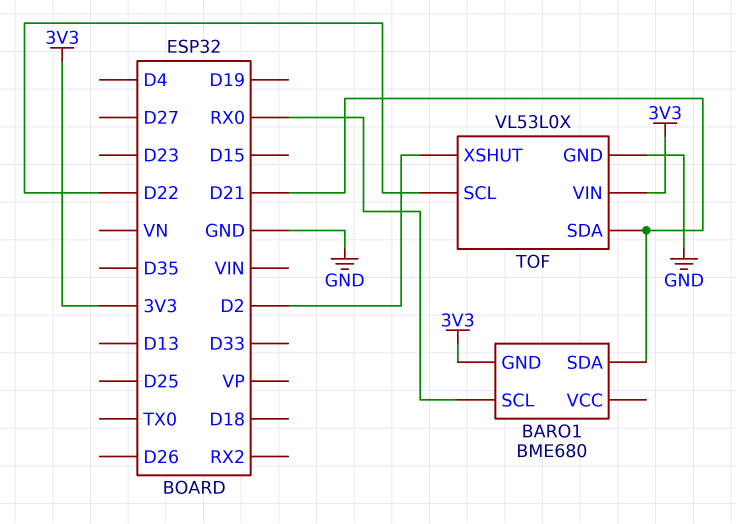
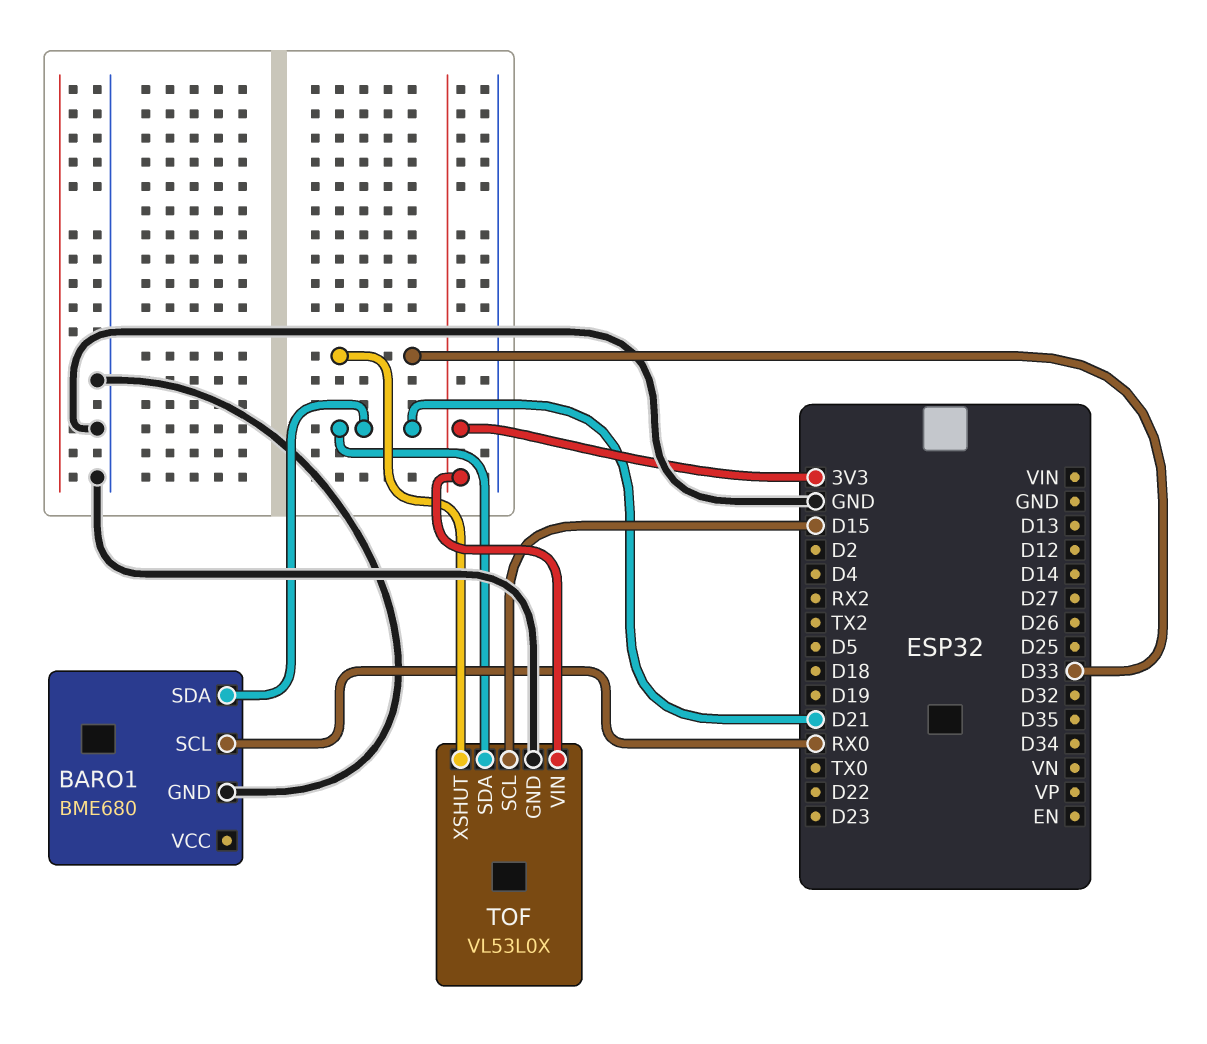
BARO1 pin GND: 3V3 -> GND
TOF pin SCL: D22 -> D15
TOF pin XSHUT: D2 -> D33

